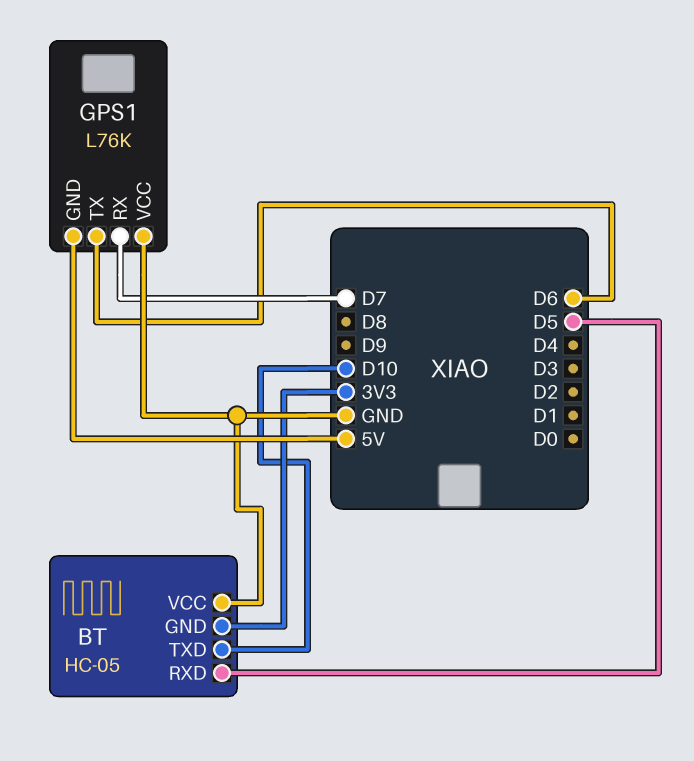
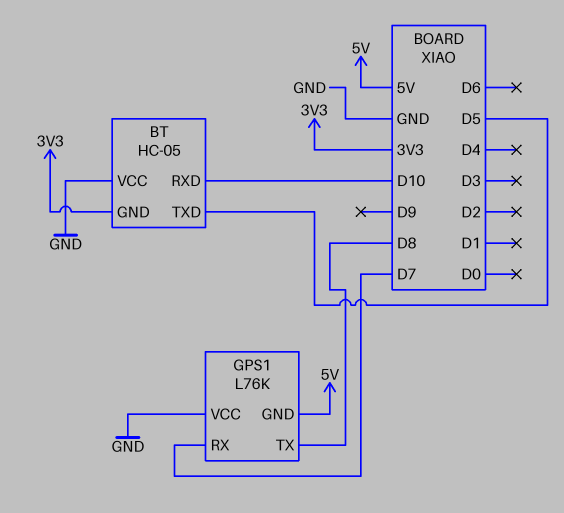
BT pin RXD: D5 -> D10
BT pin TXD: D10 -> D5
GPS1 pin TX: D6 -> D8

